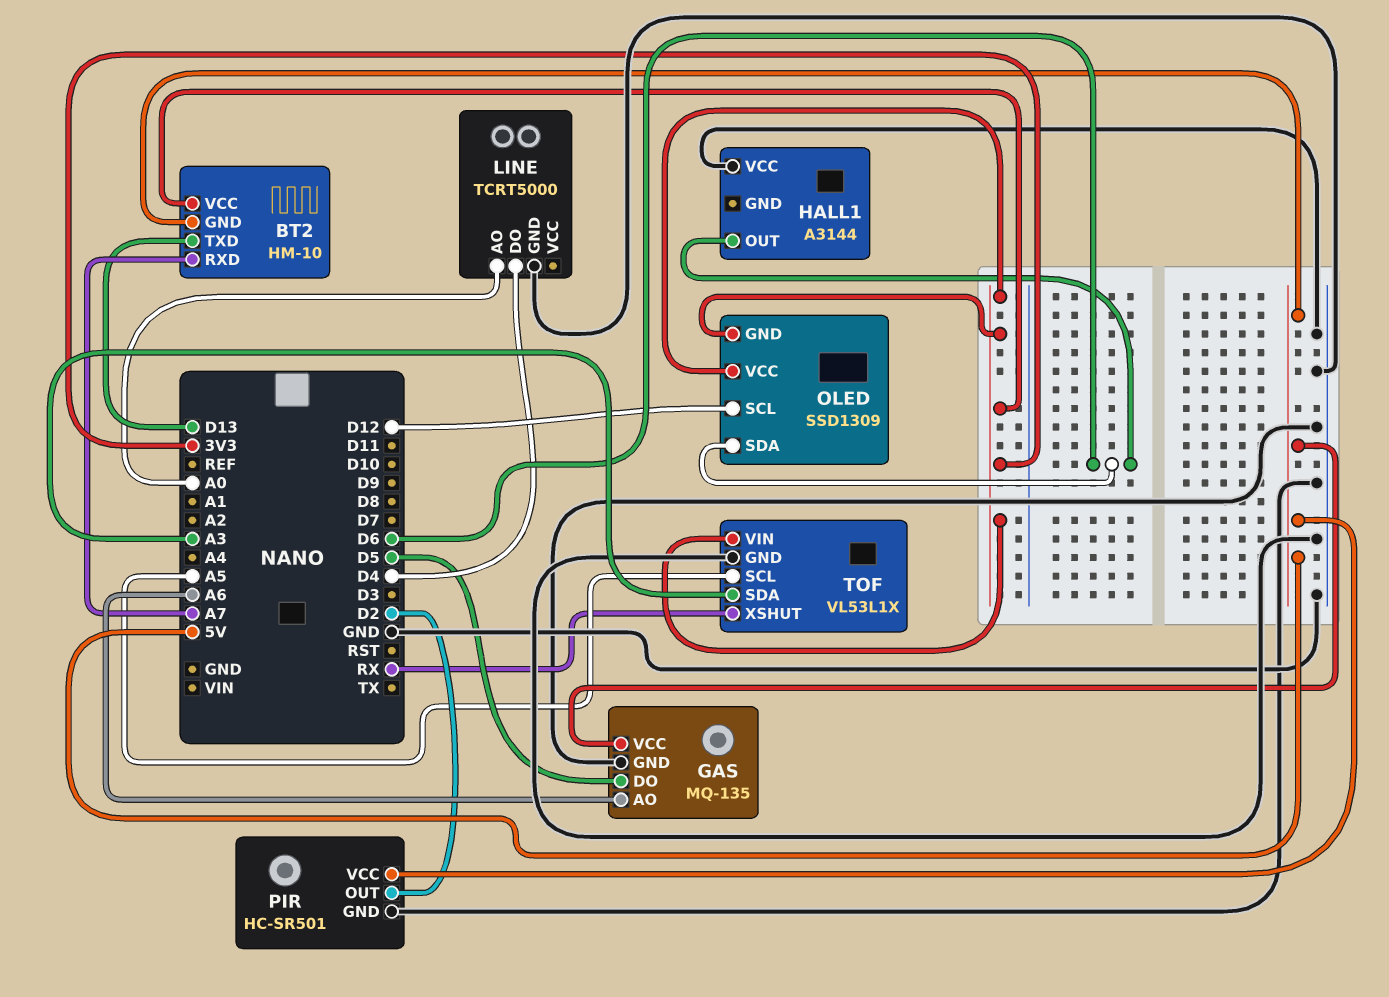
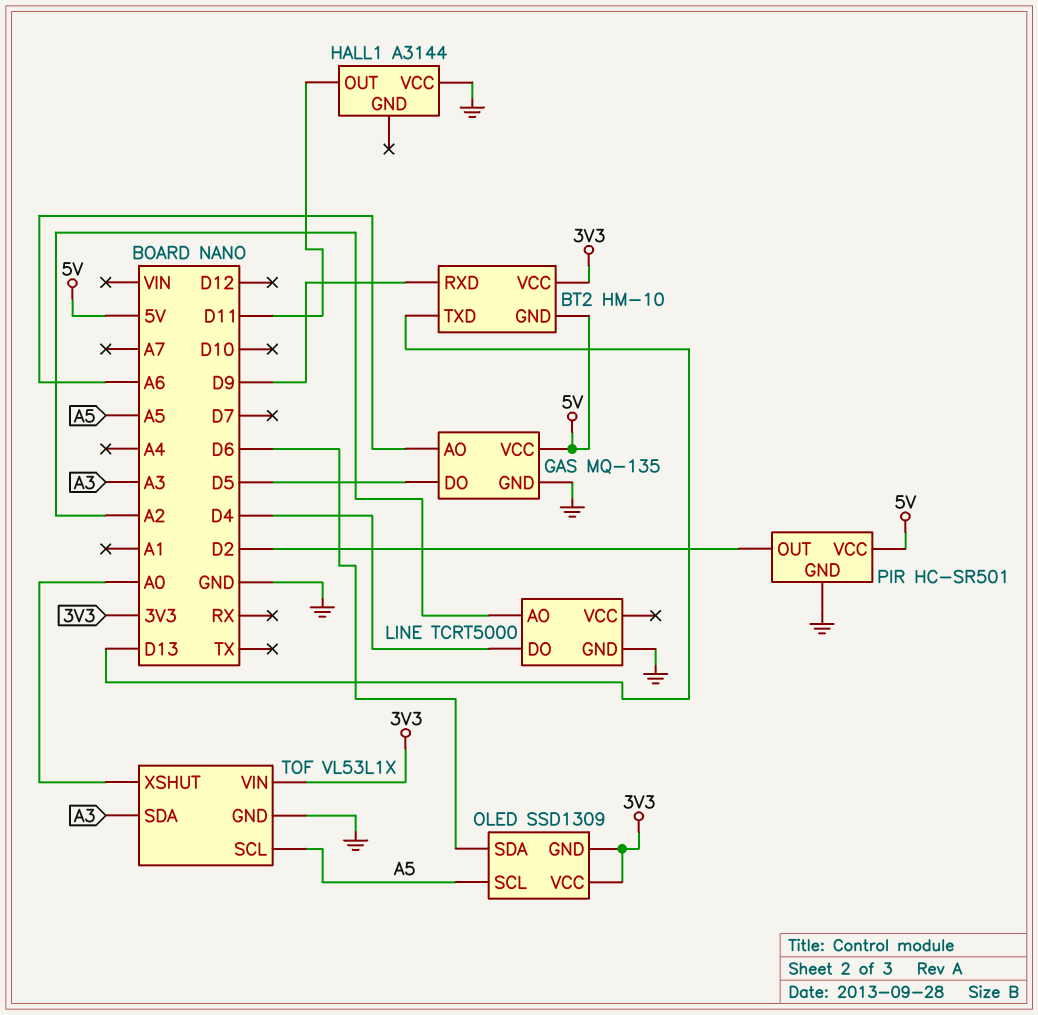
BT2 pin RXD: A7 -> D9
HALL1 pin OUT: D6 -> D11
LINE pin AO: A0 -> A2
OLED pin SCL: D12 -> A5
TOF pin XSHUT: RX -> A0

